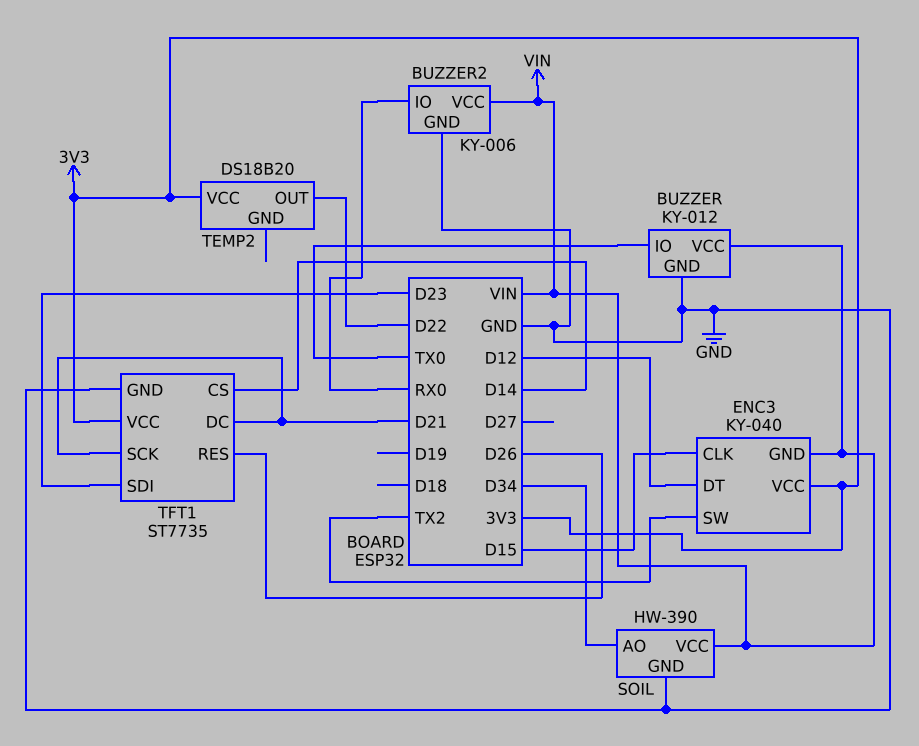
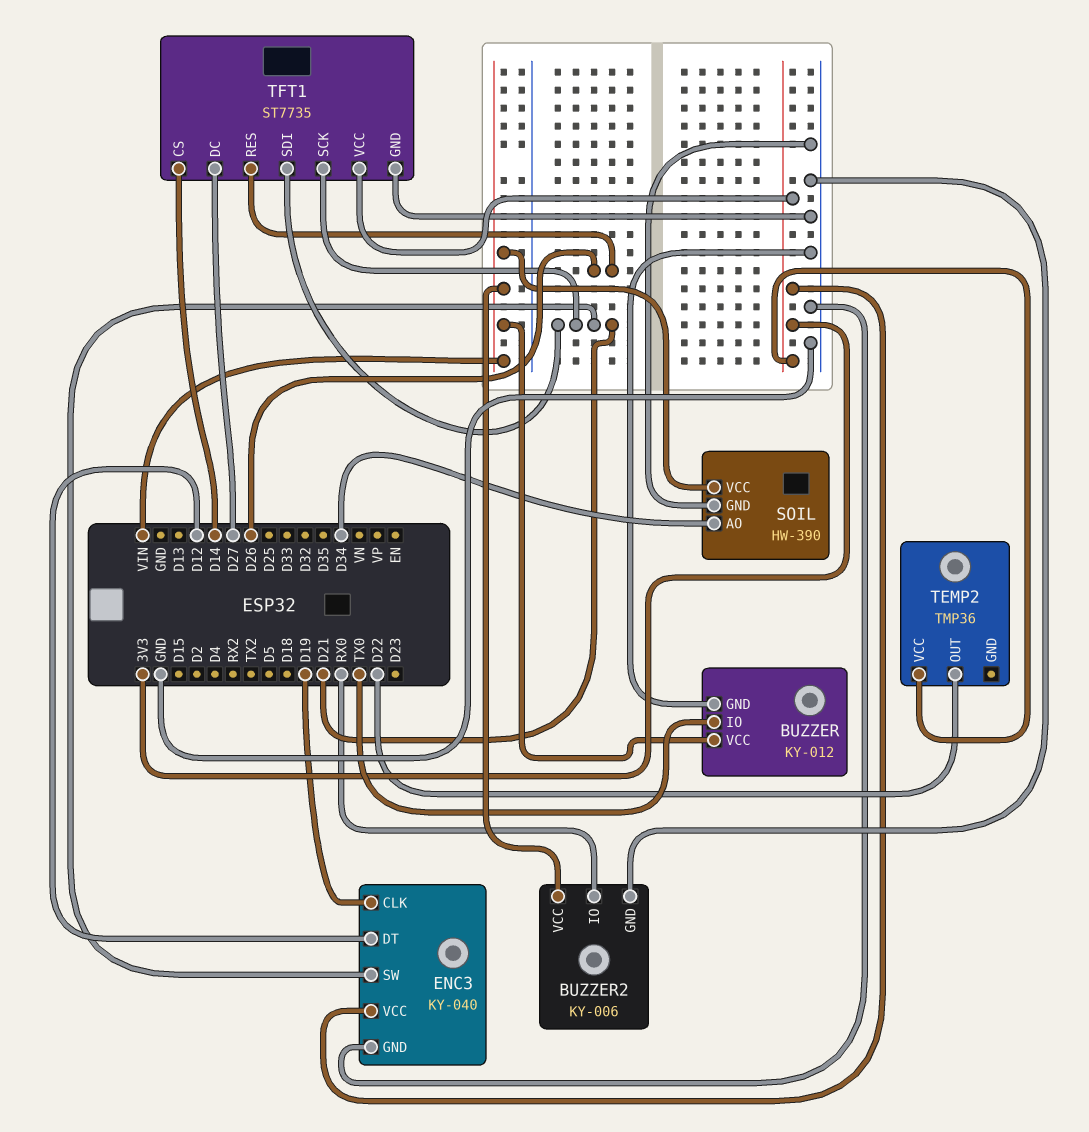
ENC3 pin CLK: D15 -> D19
ENC3 pin GND: VIN -> GND
ENC3 pin SW: TX2 -> D21
TEMP2: DS18B20 -> TMP36
TFT1 pin DC: D21 -> D27
TFT1 pin SDI: D23 -> D21

